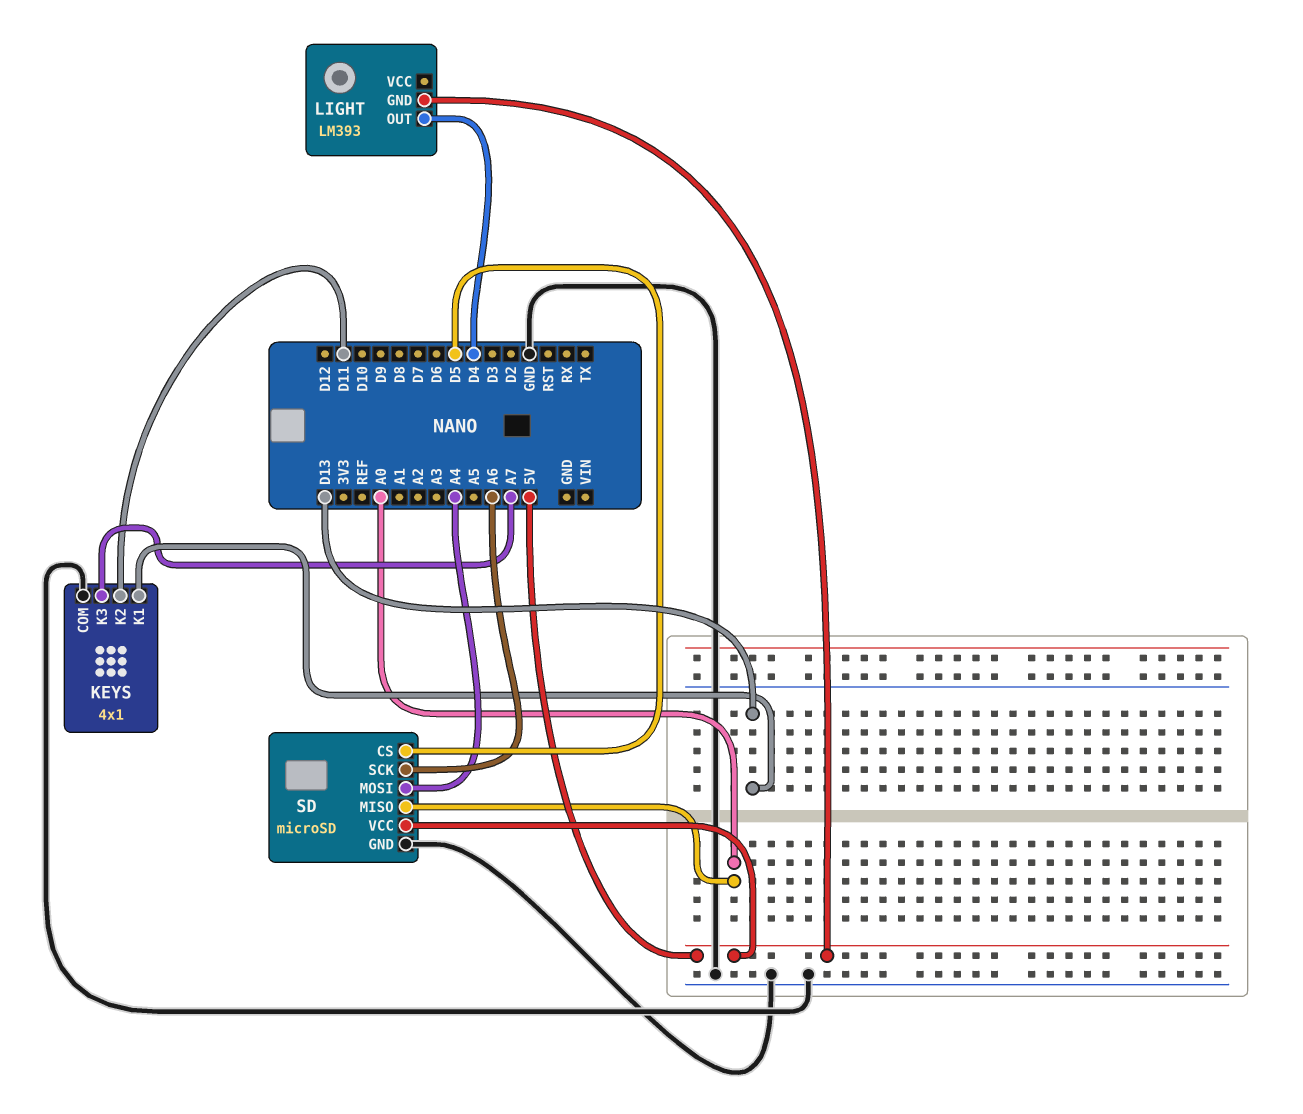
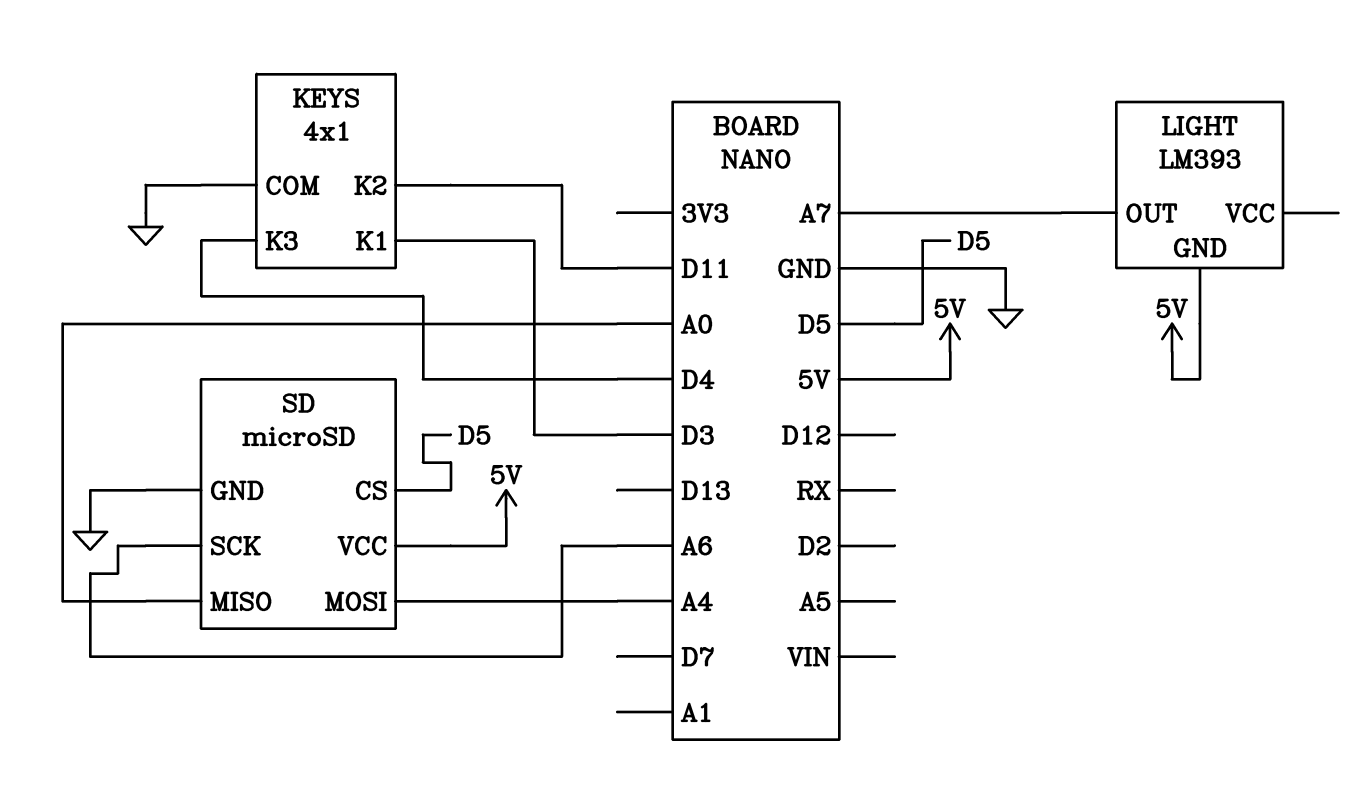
KEYS pin K1: D13 -> D3
KEYS pin K3: A7 -> D4
LIGHT pin OUT: D4 -> A7

